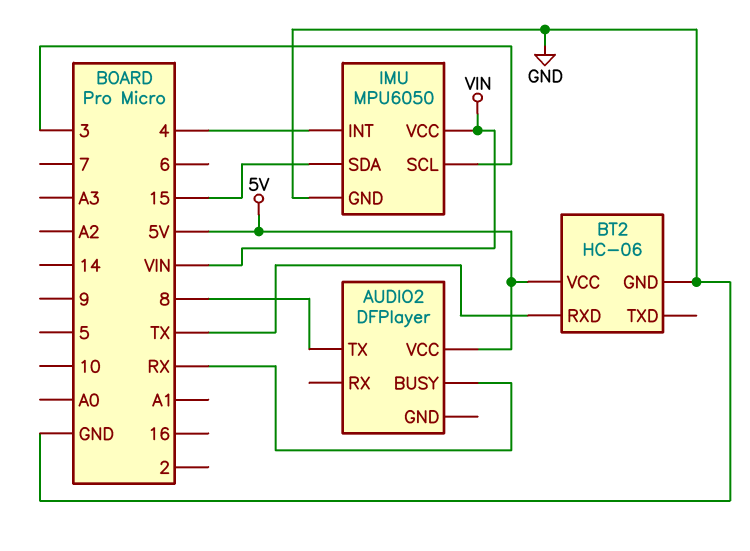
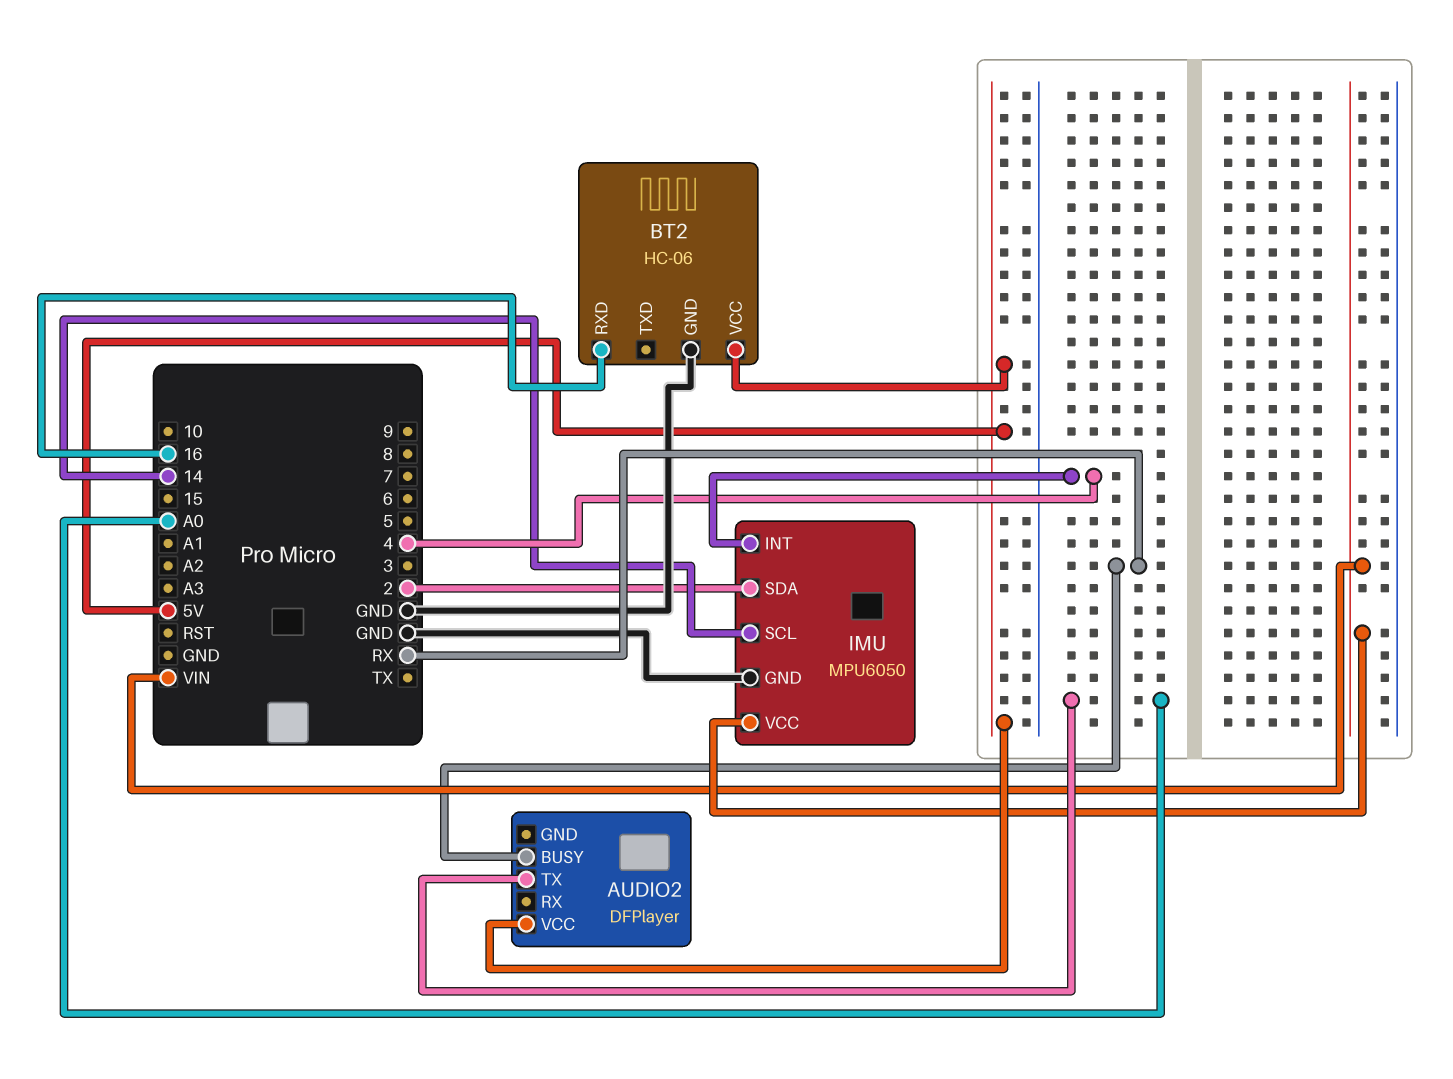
AUDIO2 pin TX: 8 -> A0
BT2 pin RXD: TX -> 16
IMU pin SCL: 3 -> 14
IMU pin SDA: 15 -> 2

